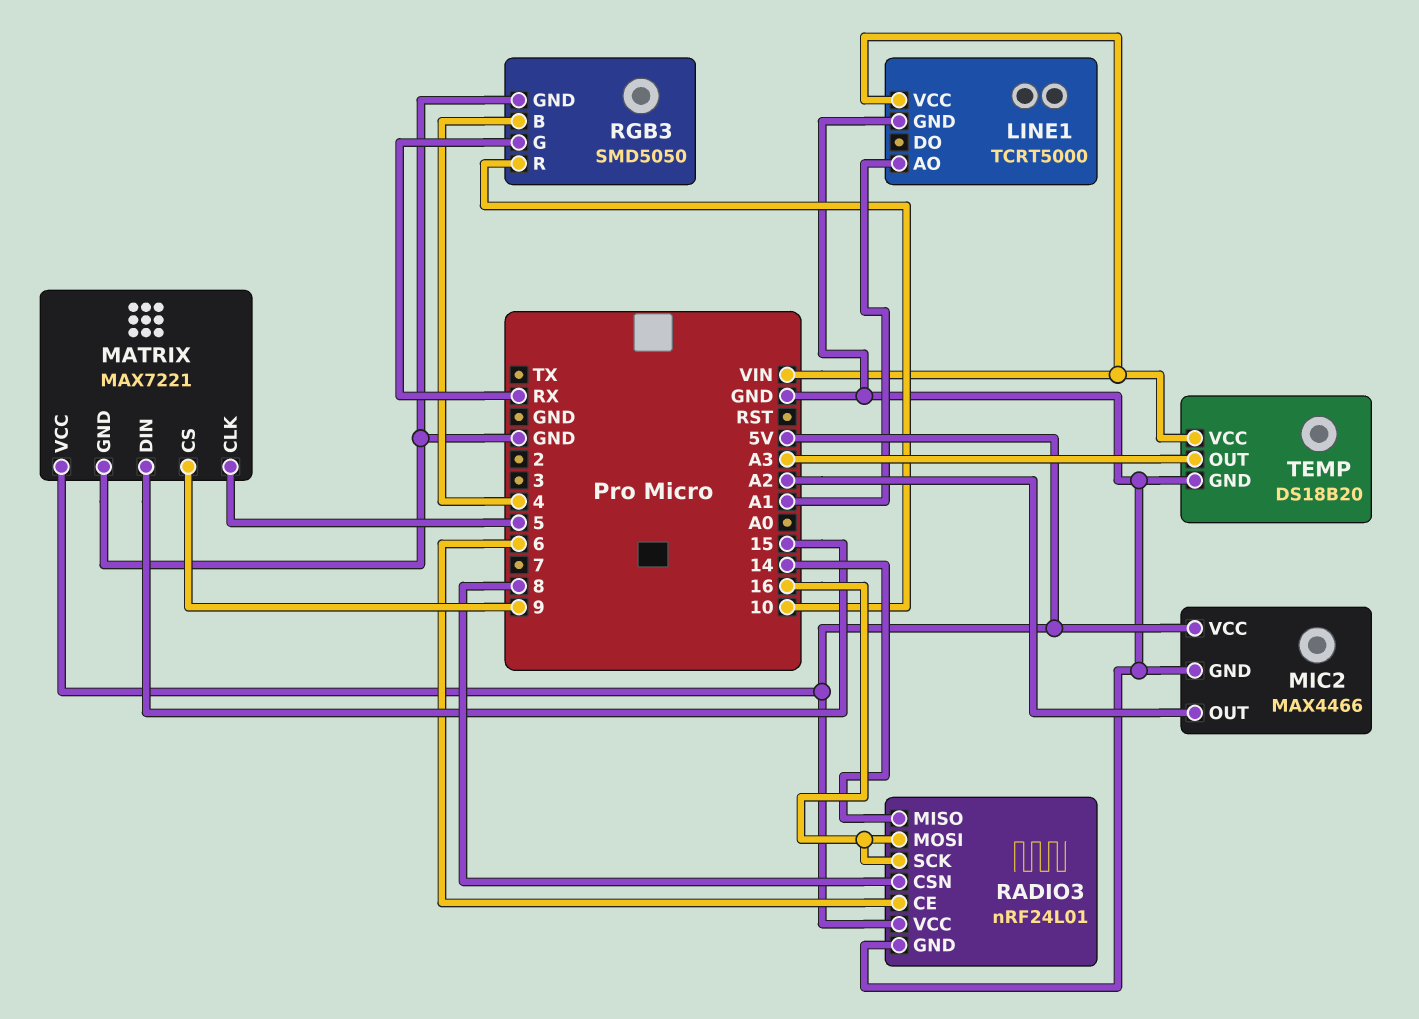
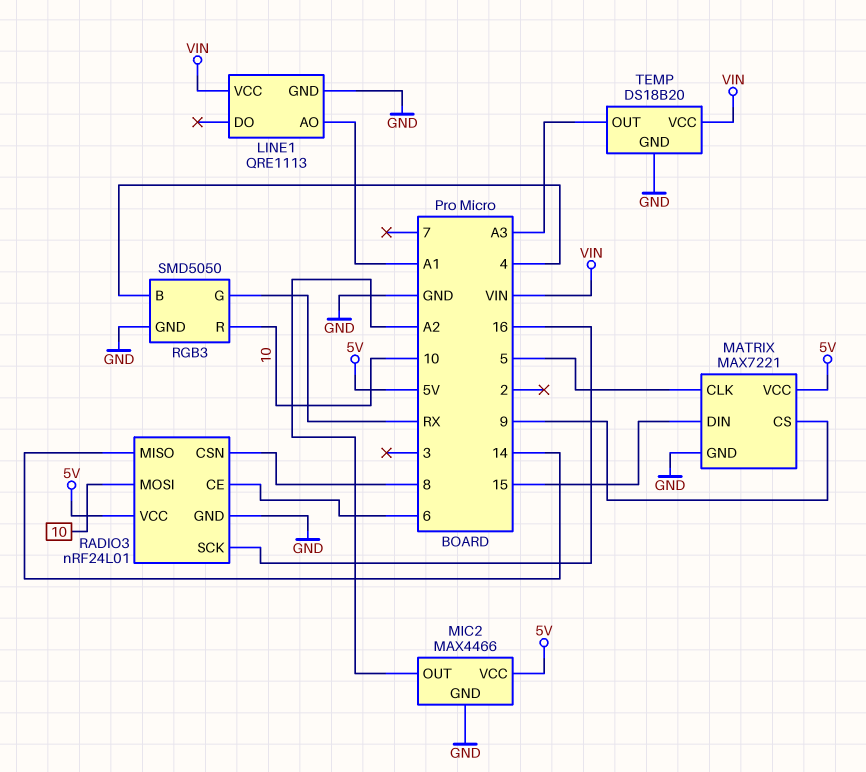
LINE1: TCRT5000 -> QRE1113
RADIO3 pin MOSI: 16 -> 10

